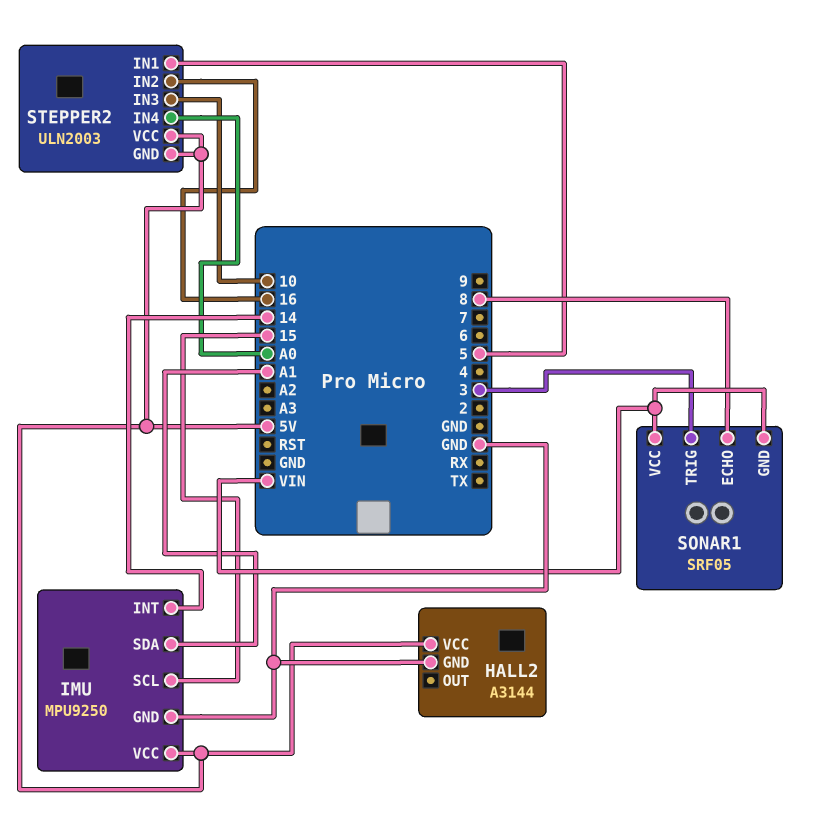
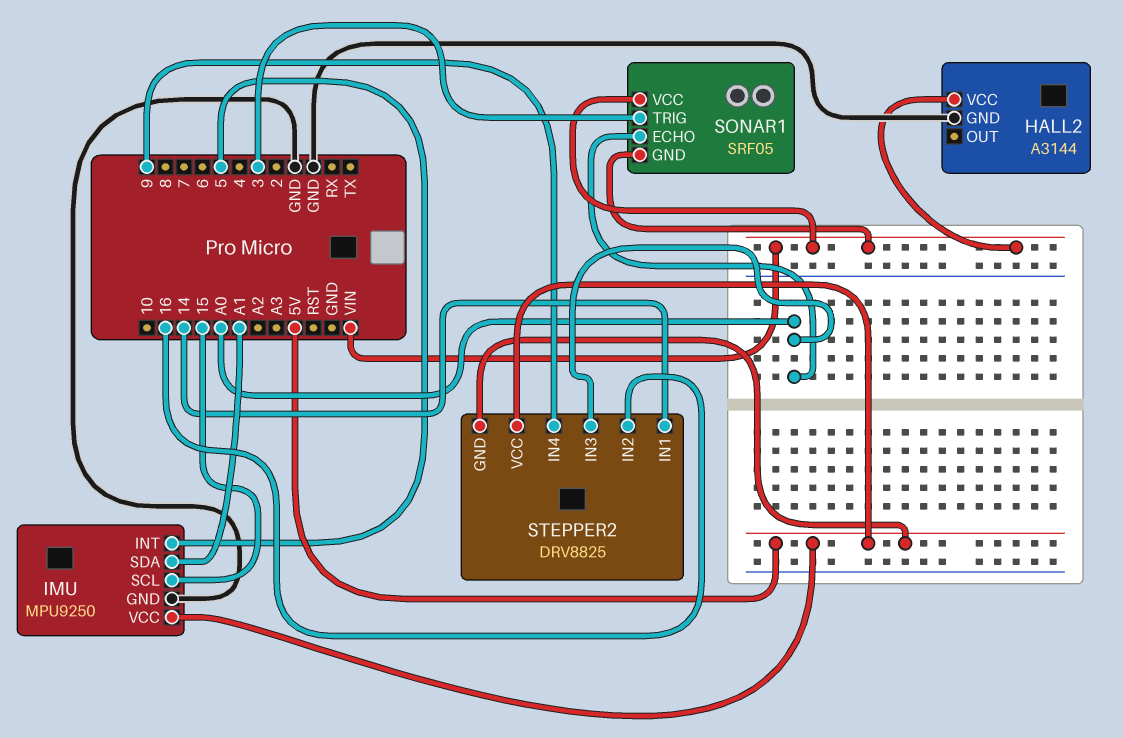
HALL2 pin VCC: 5V -> VIN
IMU pin INT: 14 -> 5
SONAR1 pin ECHO: 8 -> A0
STEPPER2: ULN2003 -> DRV8825
STEPPER2 pin IN1: 5 -> 14
STEPPER2 pin IN3: 10 -> A0
STEPPER2 pin IN4: A0 -> 9

